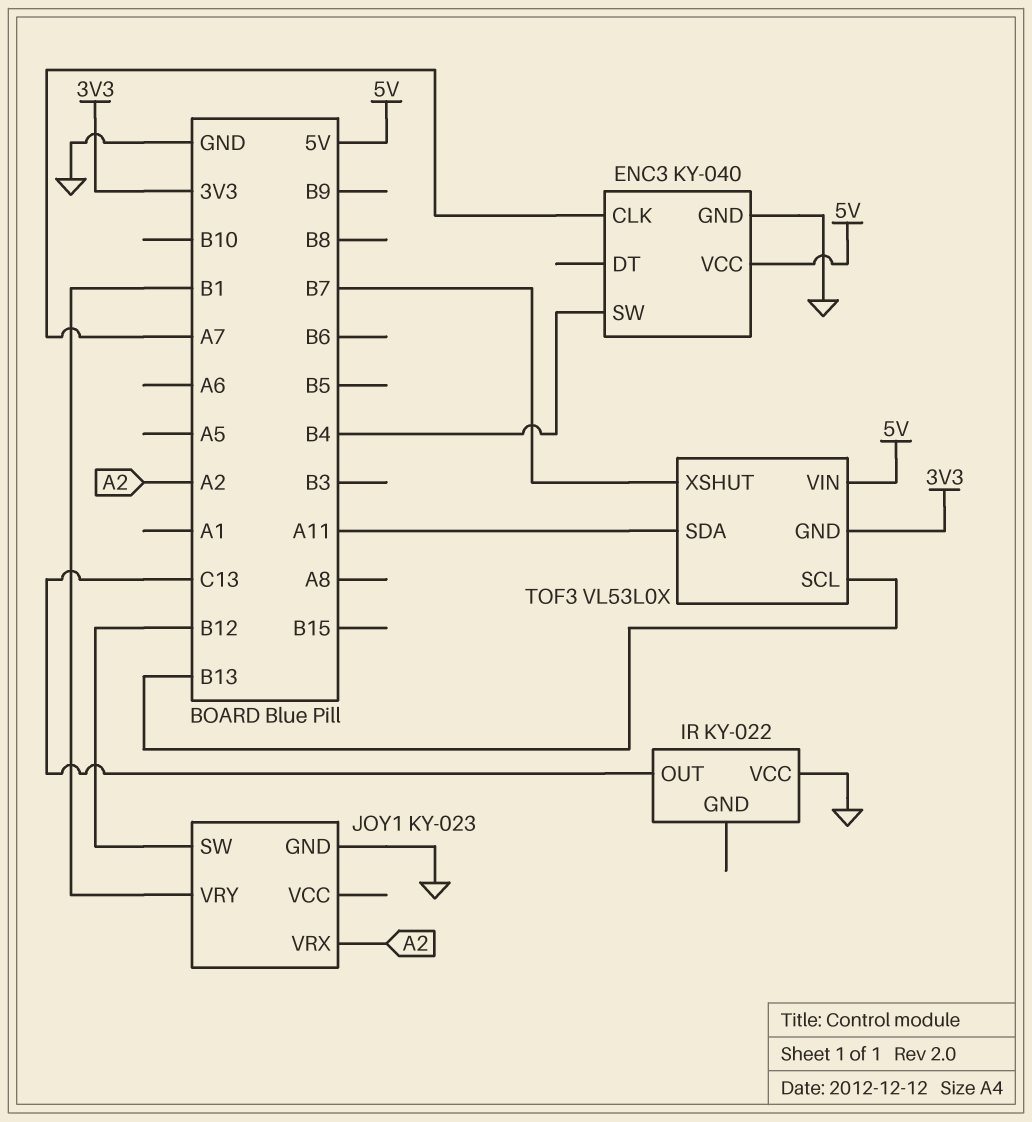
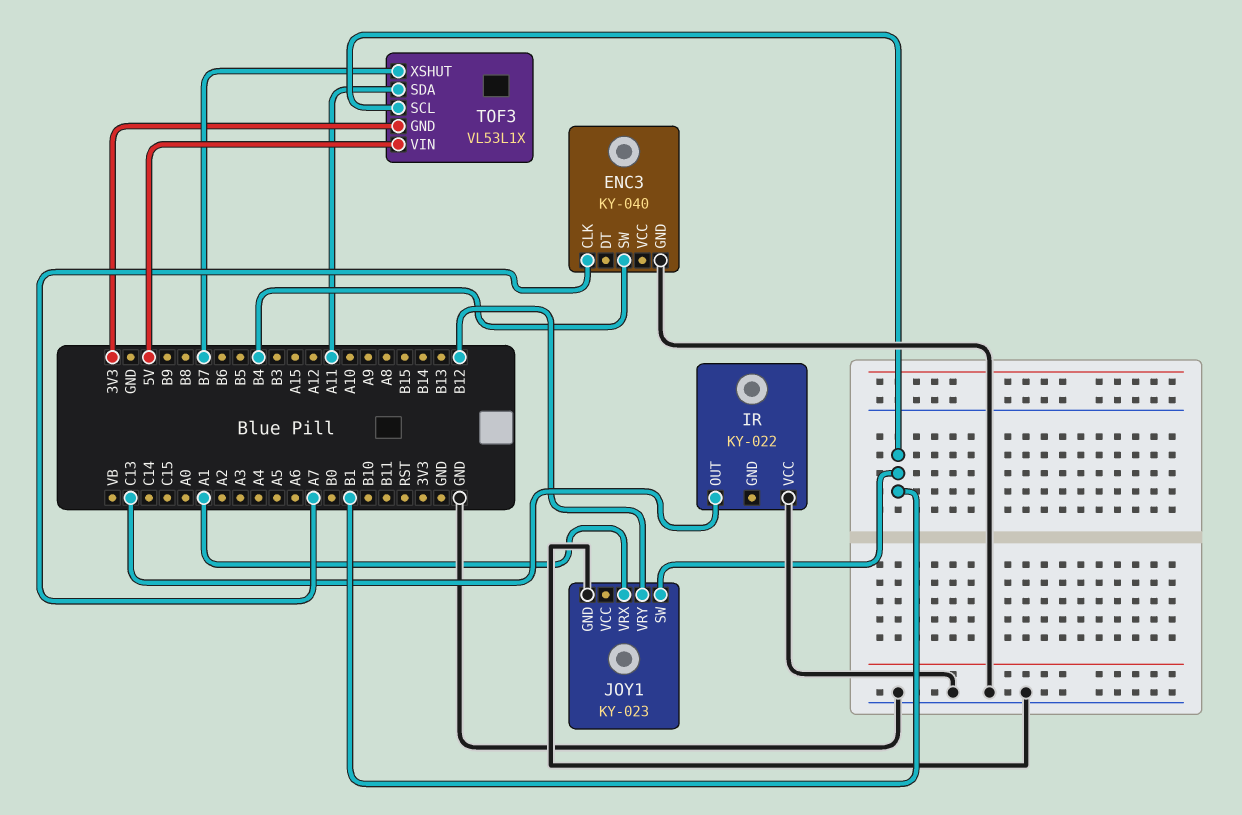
ENC3 pin VCC: 5V -> none
JOY1 pin SW: B12 -> B1
JOY1 pin VRX: A2 -> A1
JOY1 pin VRY: B1 -> B12
TOF3: VL53L0X -> VL53L1X
TOF3 pin SCL: B13 -> B1

